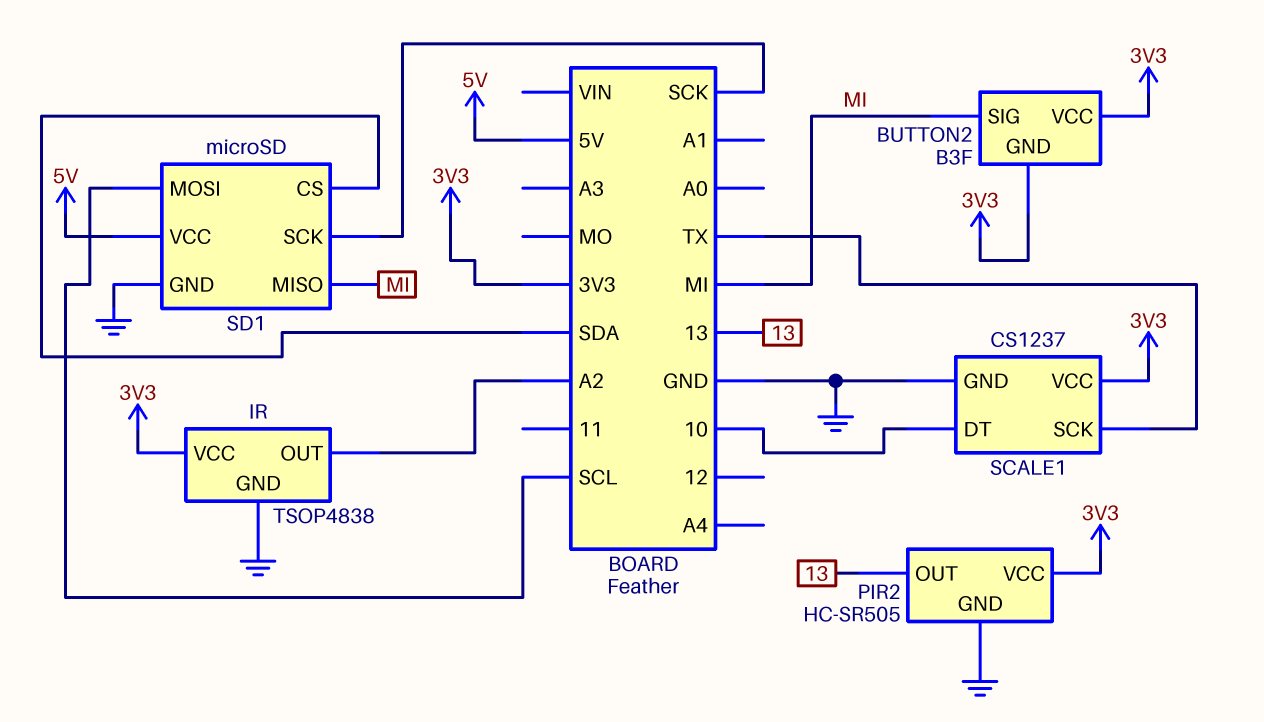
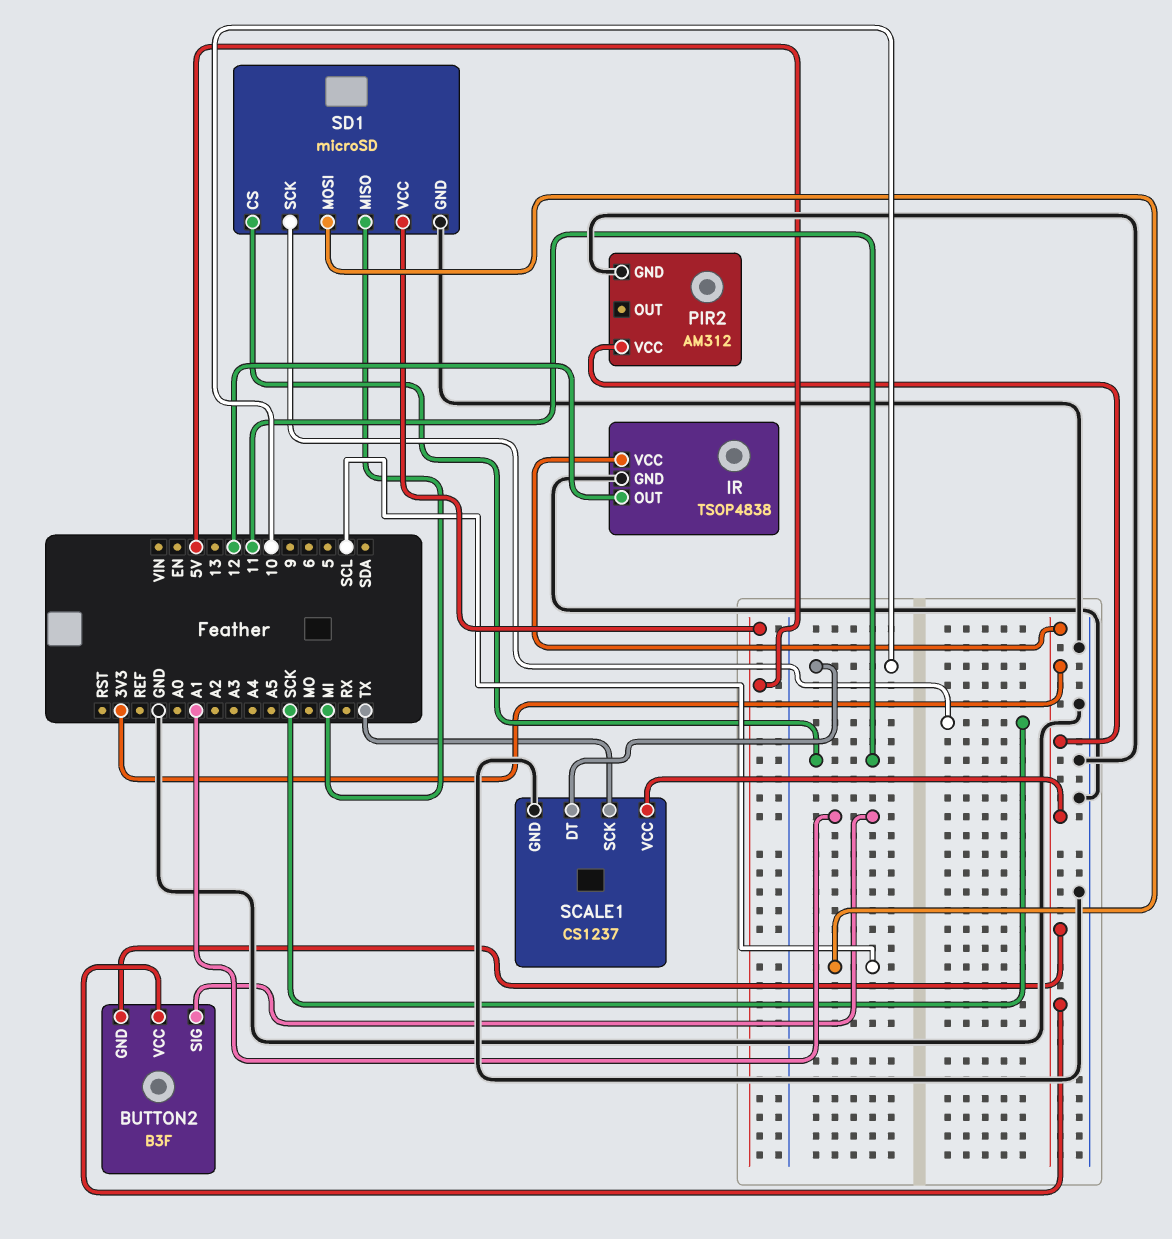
BUTTON2 pin SIG: MI -> A1
IR pin OUT: A2 -> 12
PIR2: HC-SR505 -> AM312
PIR2 pin OUT: 13 -> none
SD1 pin CS: SDA -> 11

